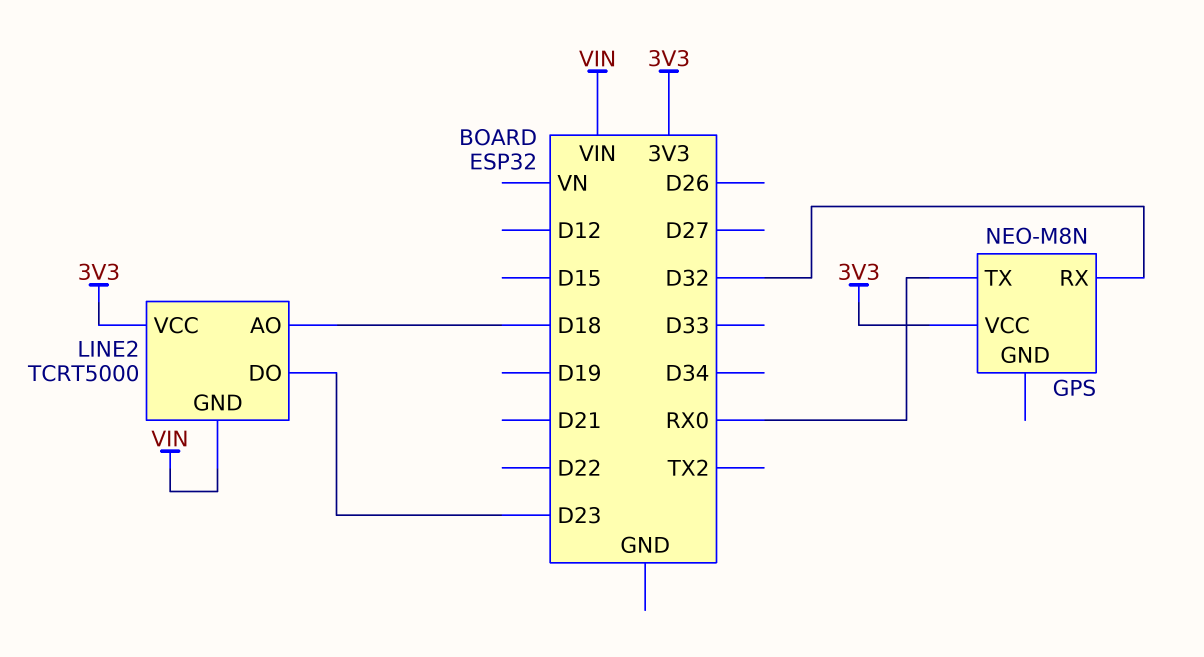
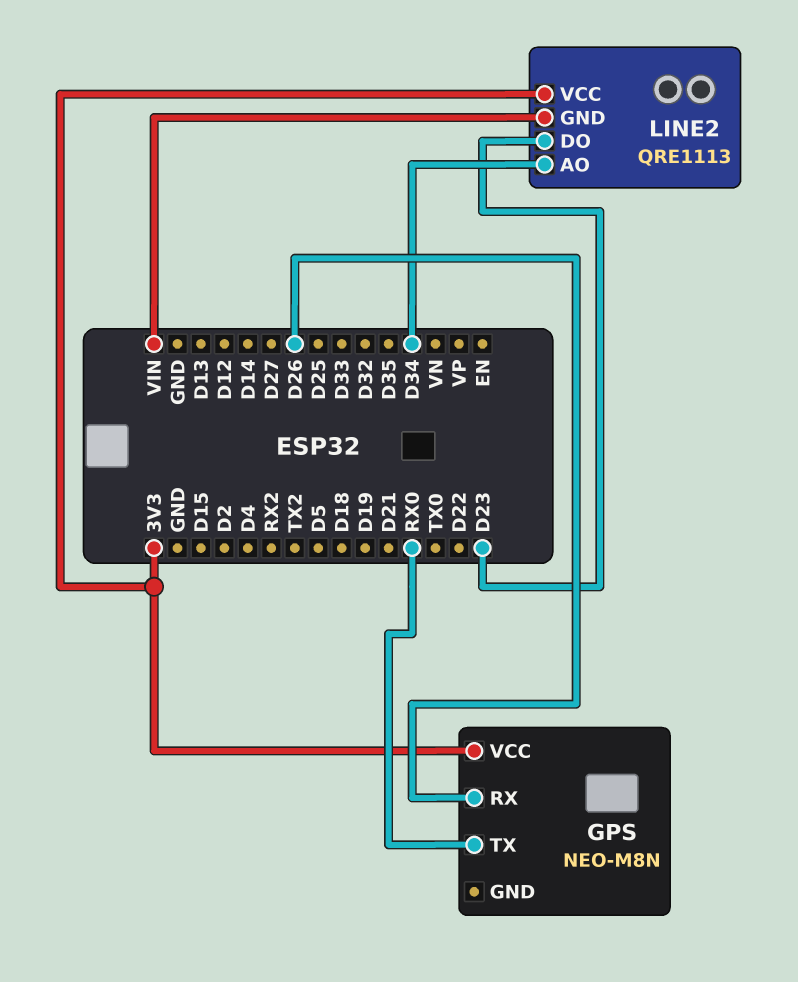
GPS pin RX: D32 -> D26
LINE2: TCRT5000 -> QRE1113
LINE2 pin AO: D18 -> D34

